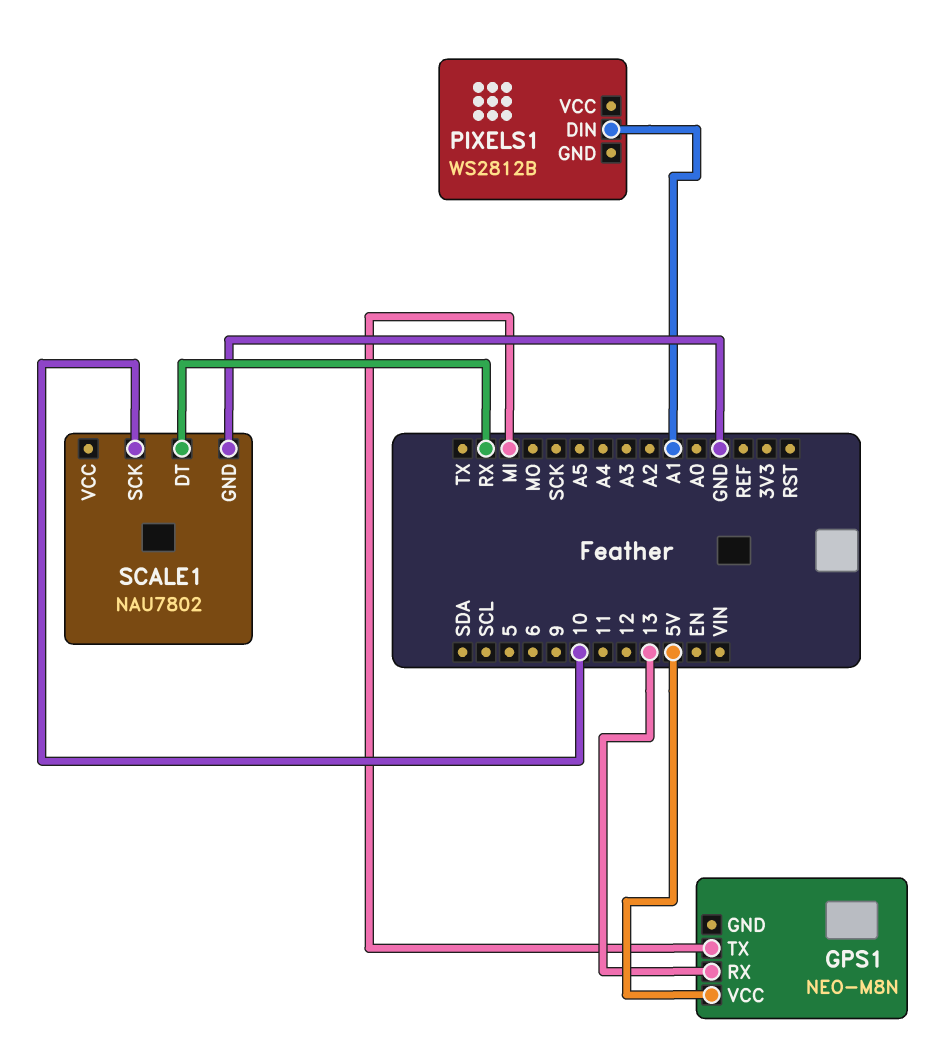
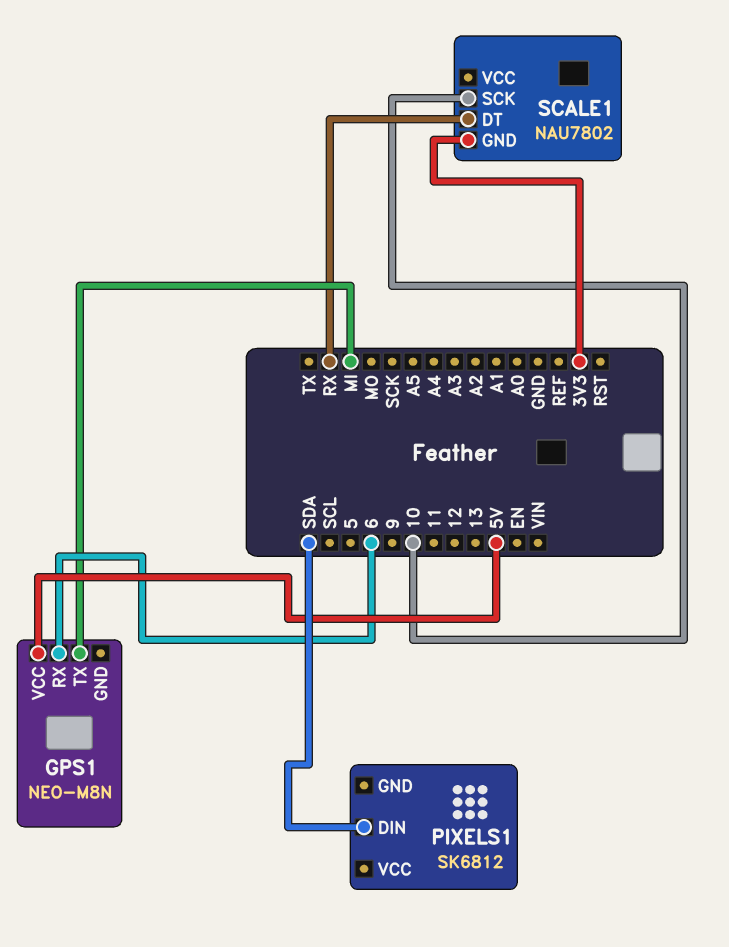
GPS1 pin RX: 13 -> 6
PIXELS1: WS2812B -> SK6812
PIXELS1 pin DIN: A1 -> SDA
SCALE1 pin GND: GND -> 3V3

